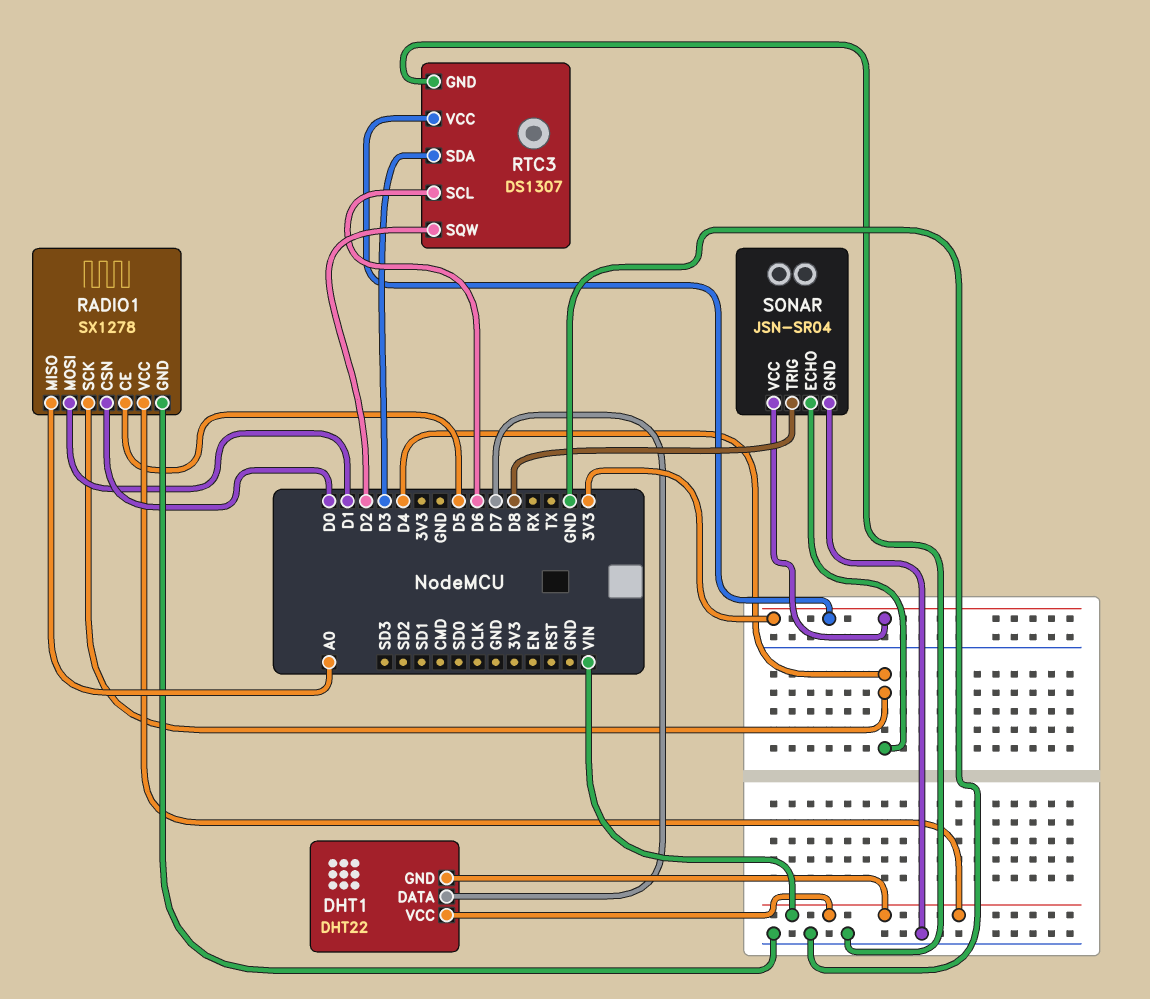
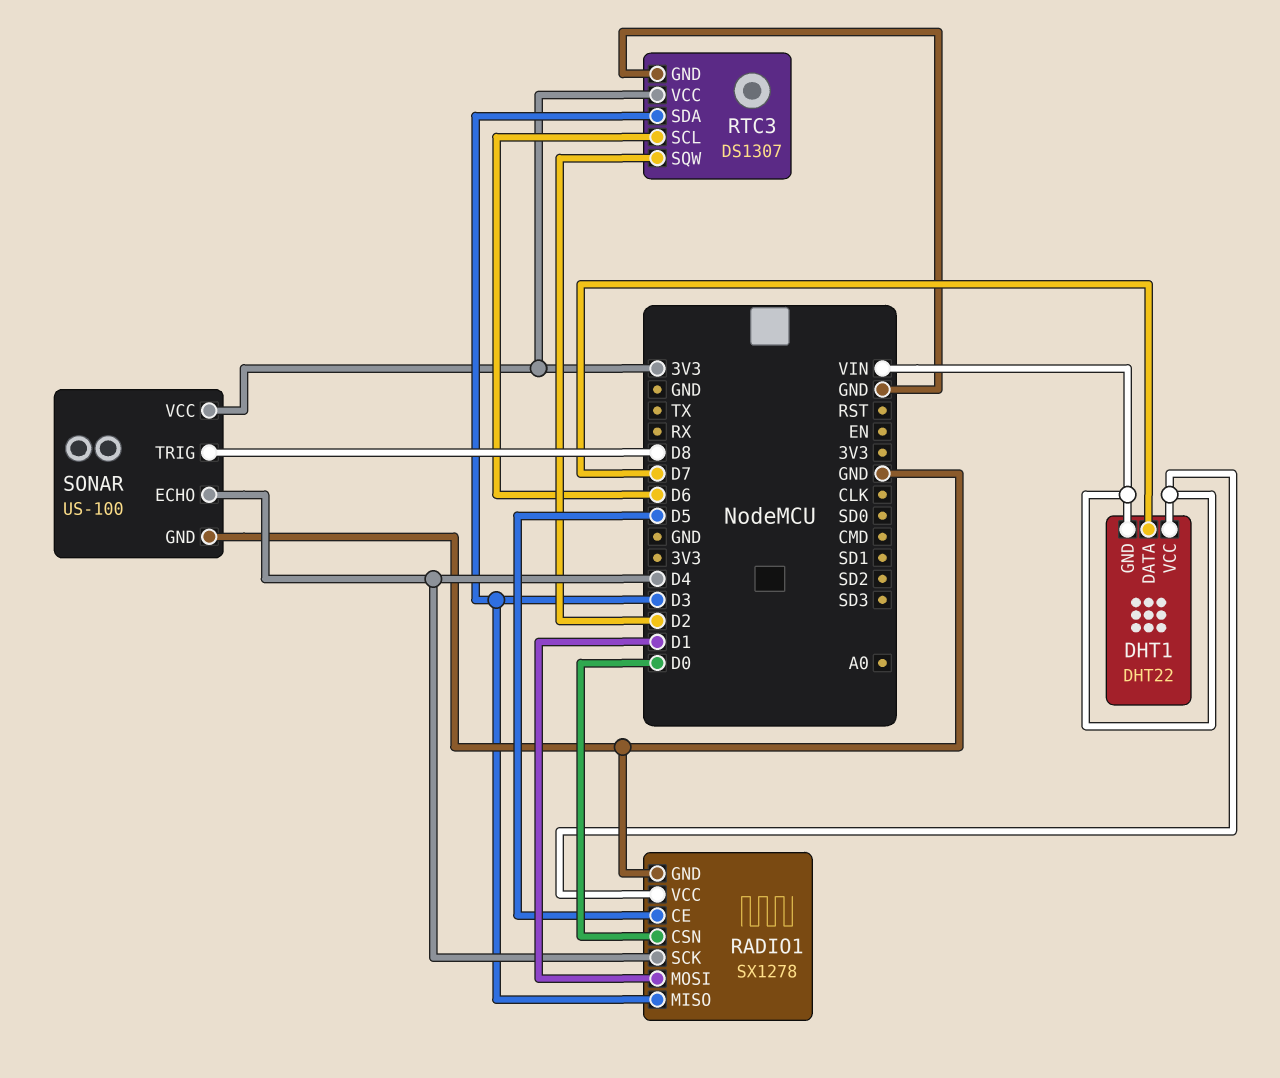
RADIO1 pin MISO: A0 -> D3
SONAR: JSN-SR04 -> US-100

